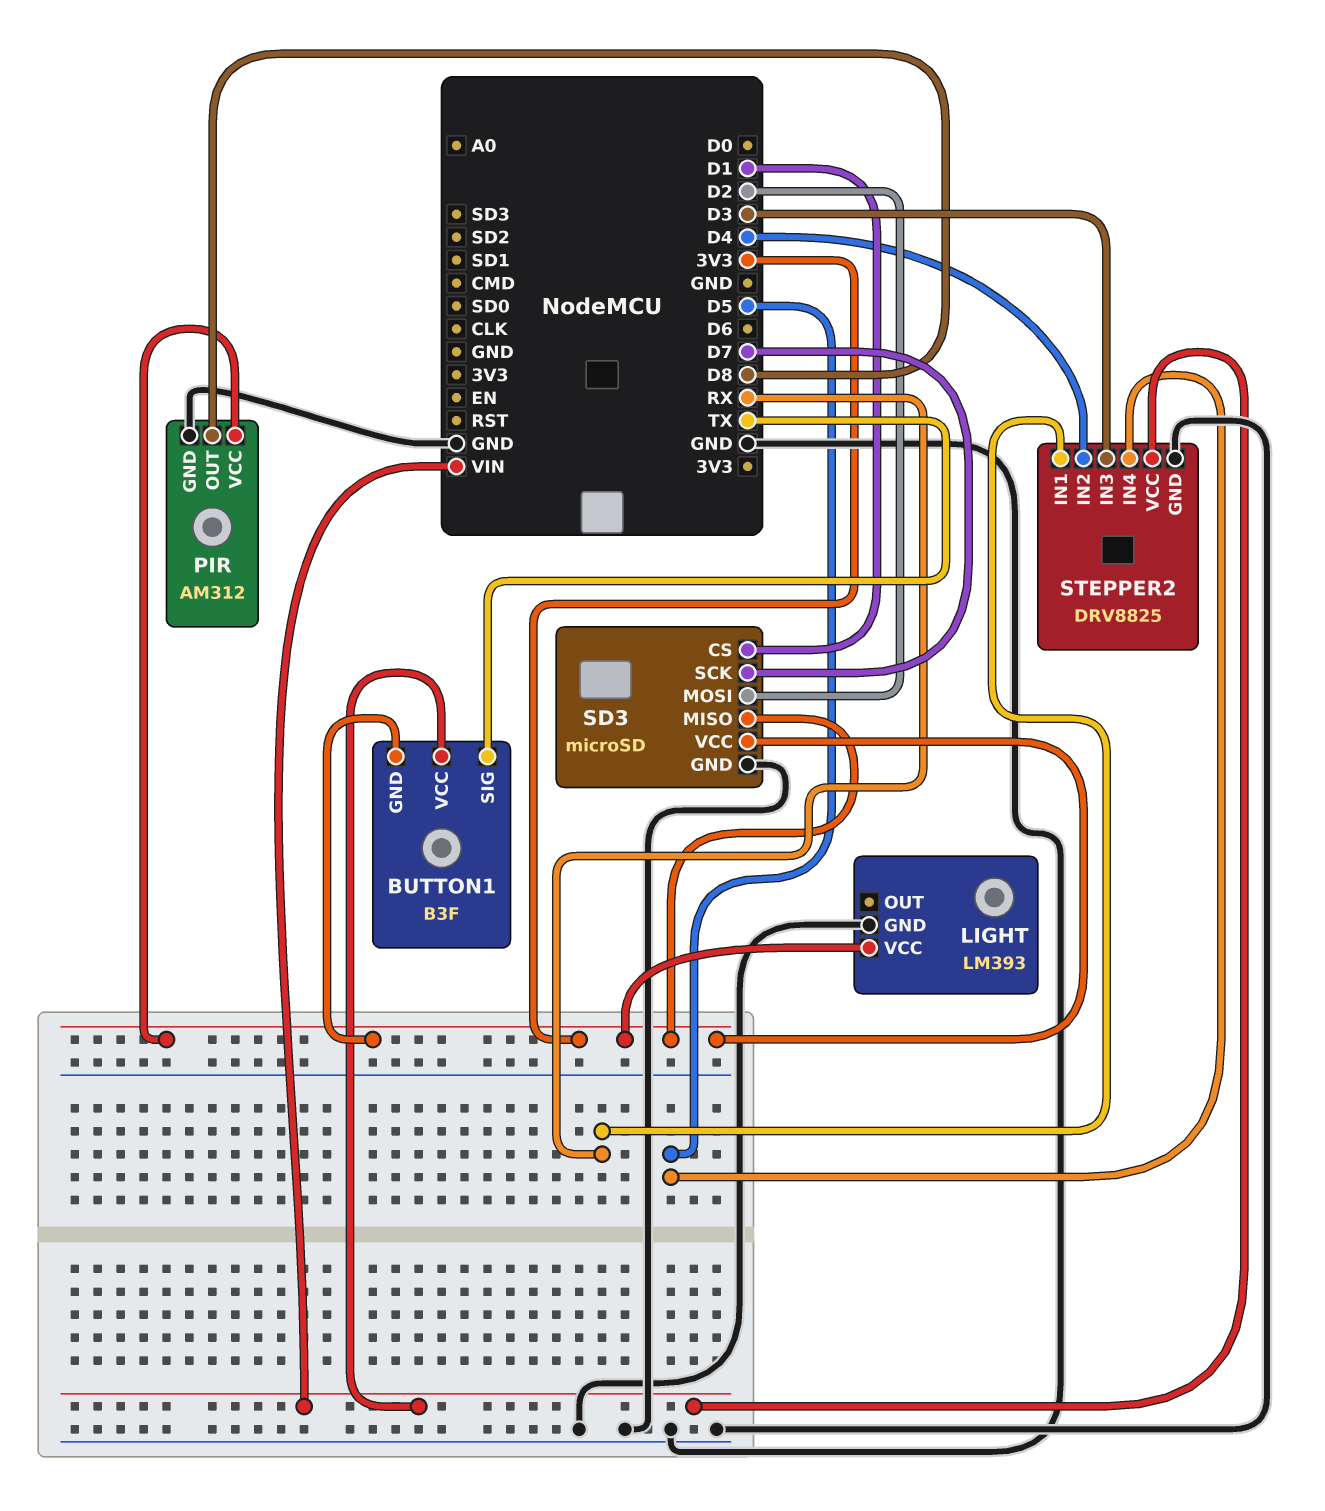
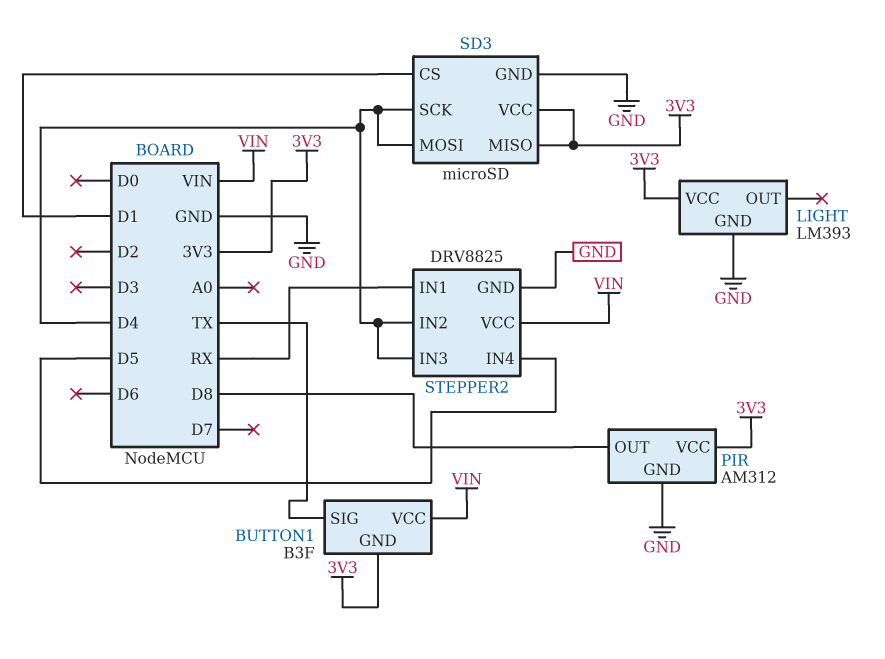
SD3 pin MOSI: D2 -> D4
SD3 pin SCK: D7 -> D4
STEPPER2 pin IN3: D3 -> D4

